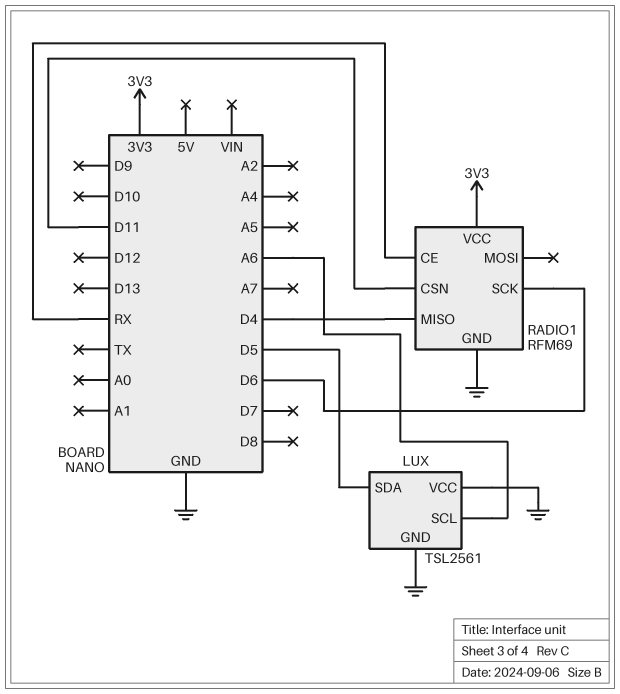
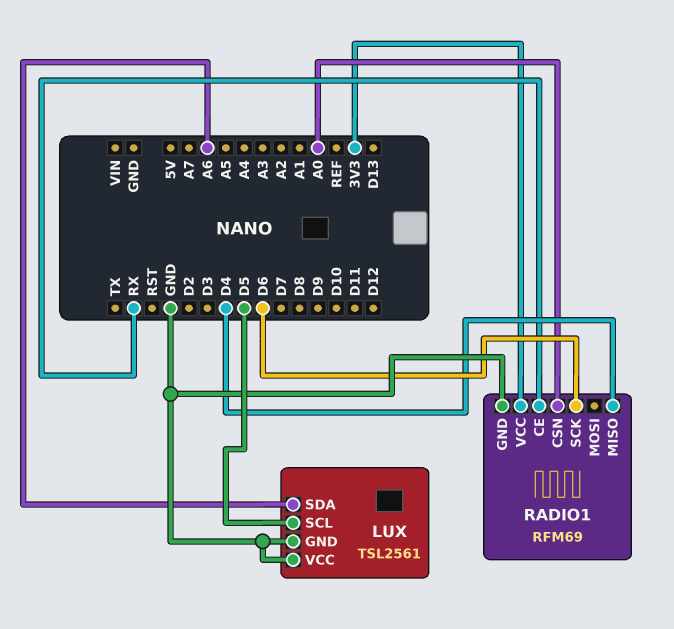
LUX pin SCL: A6 -> D5
LUX pin SDA: D5 -> A6
RADIO1 pin CSN: D11 -> A0

